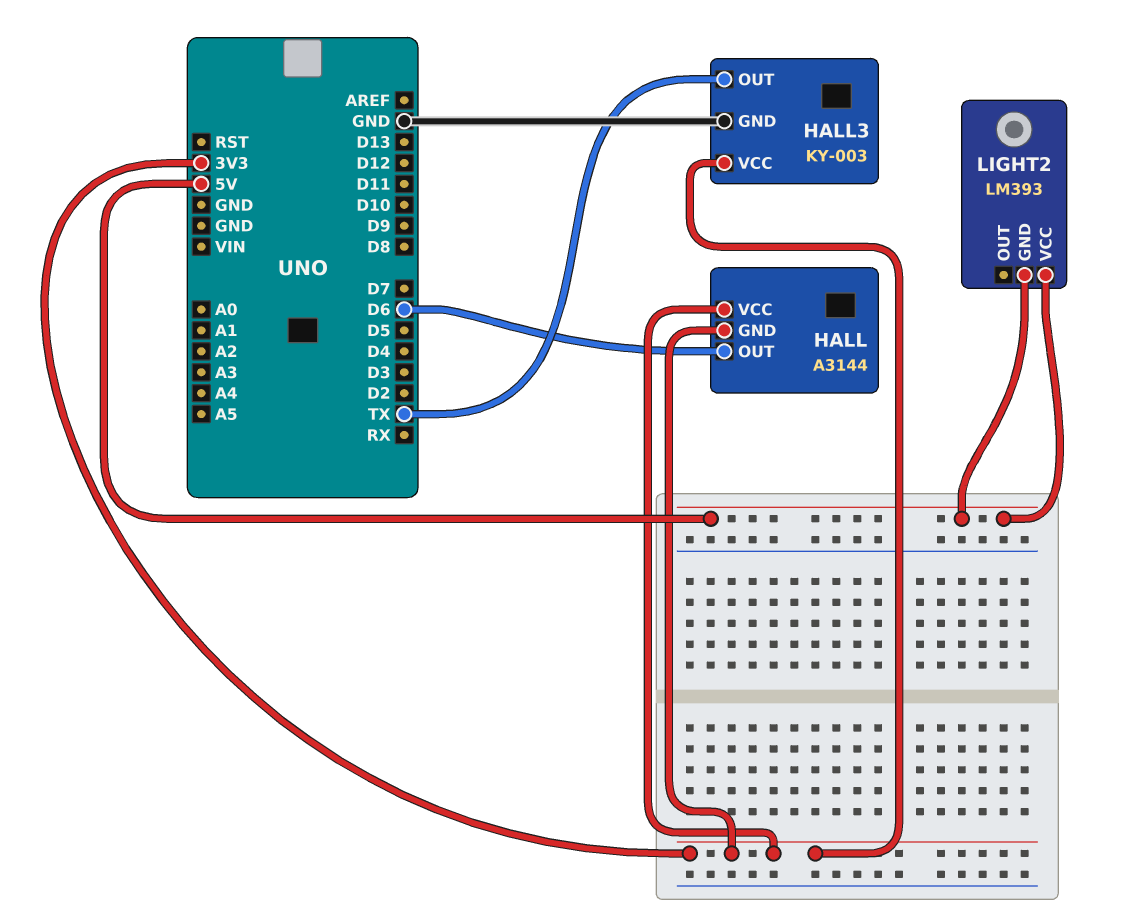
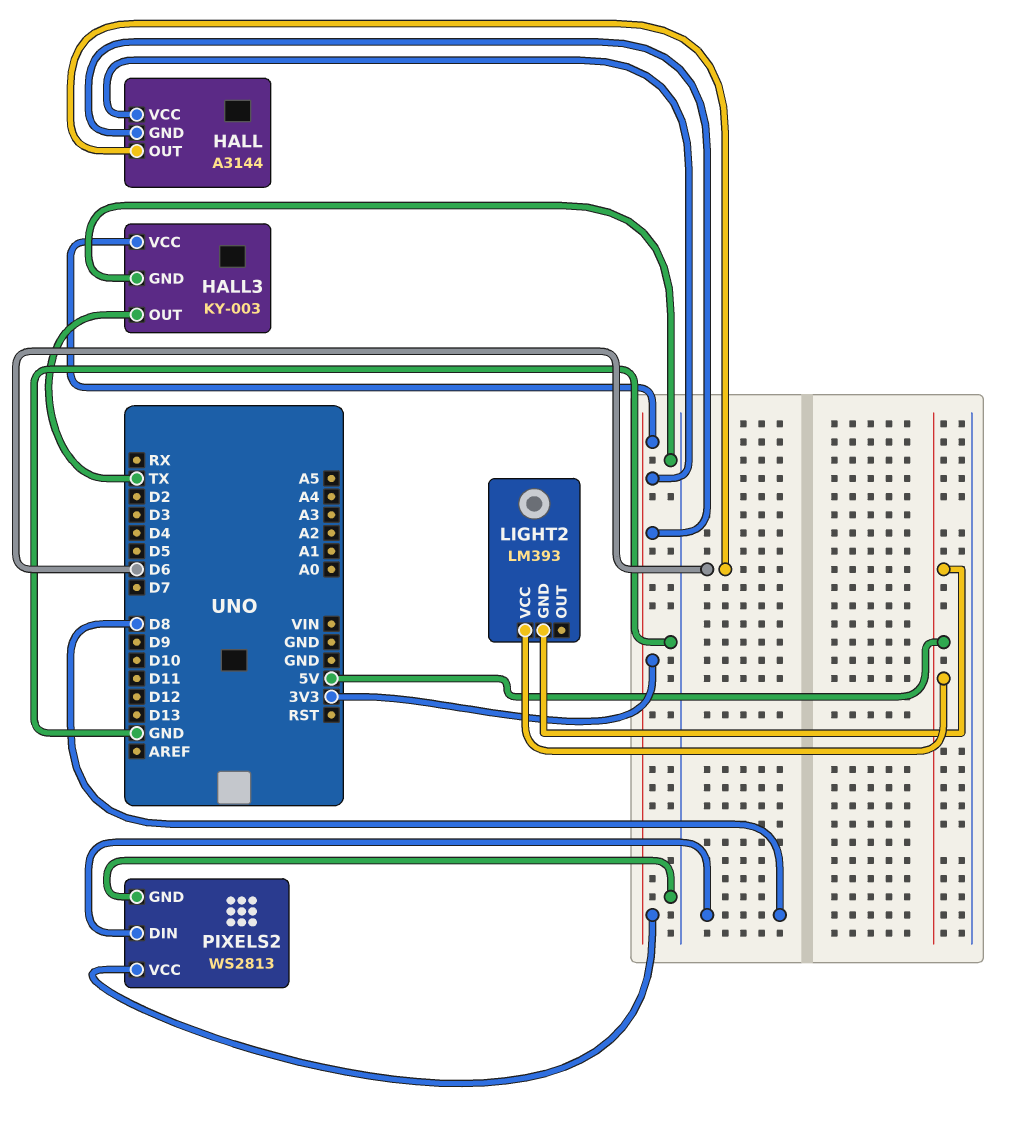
PIXELS2: none -> WS2813
PIXELS2 pin DIN: none -> D8
PIXELS2 pin GND: none -> GND
PIXELS2 pin VCC: none -> 3V3

